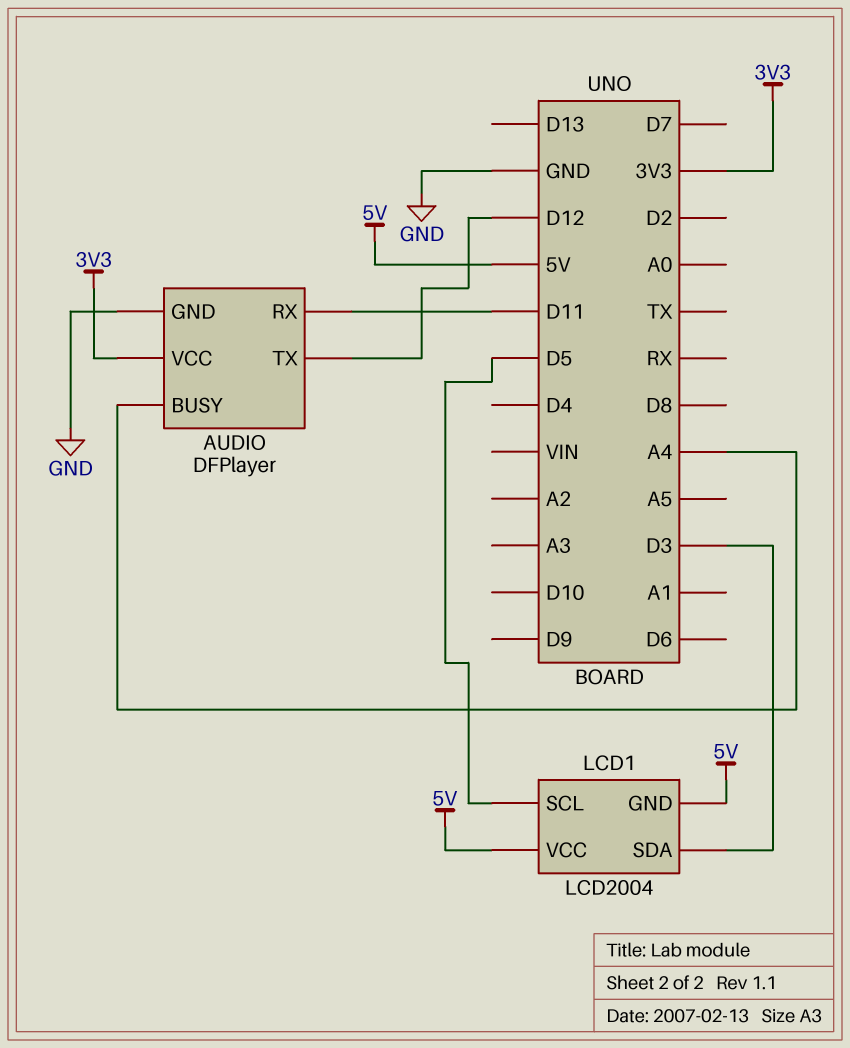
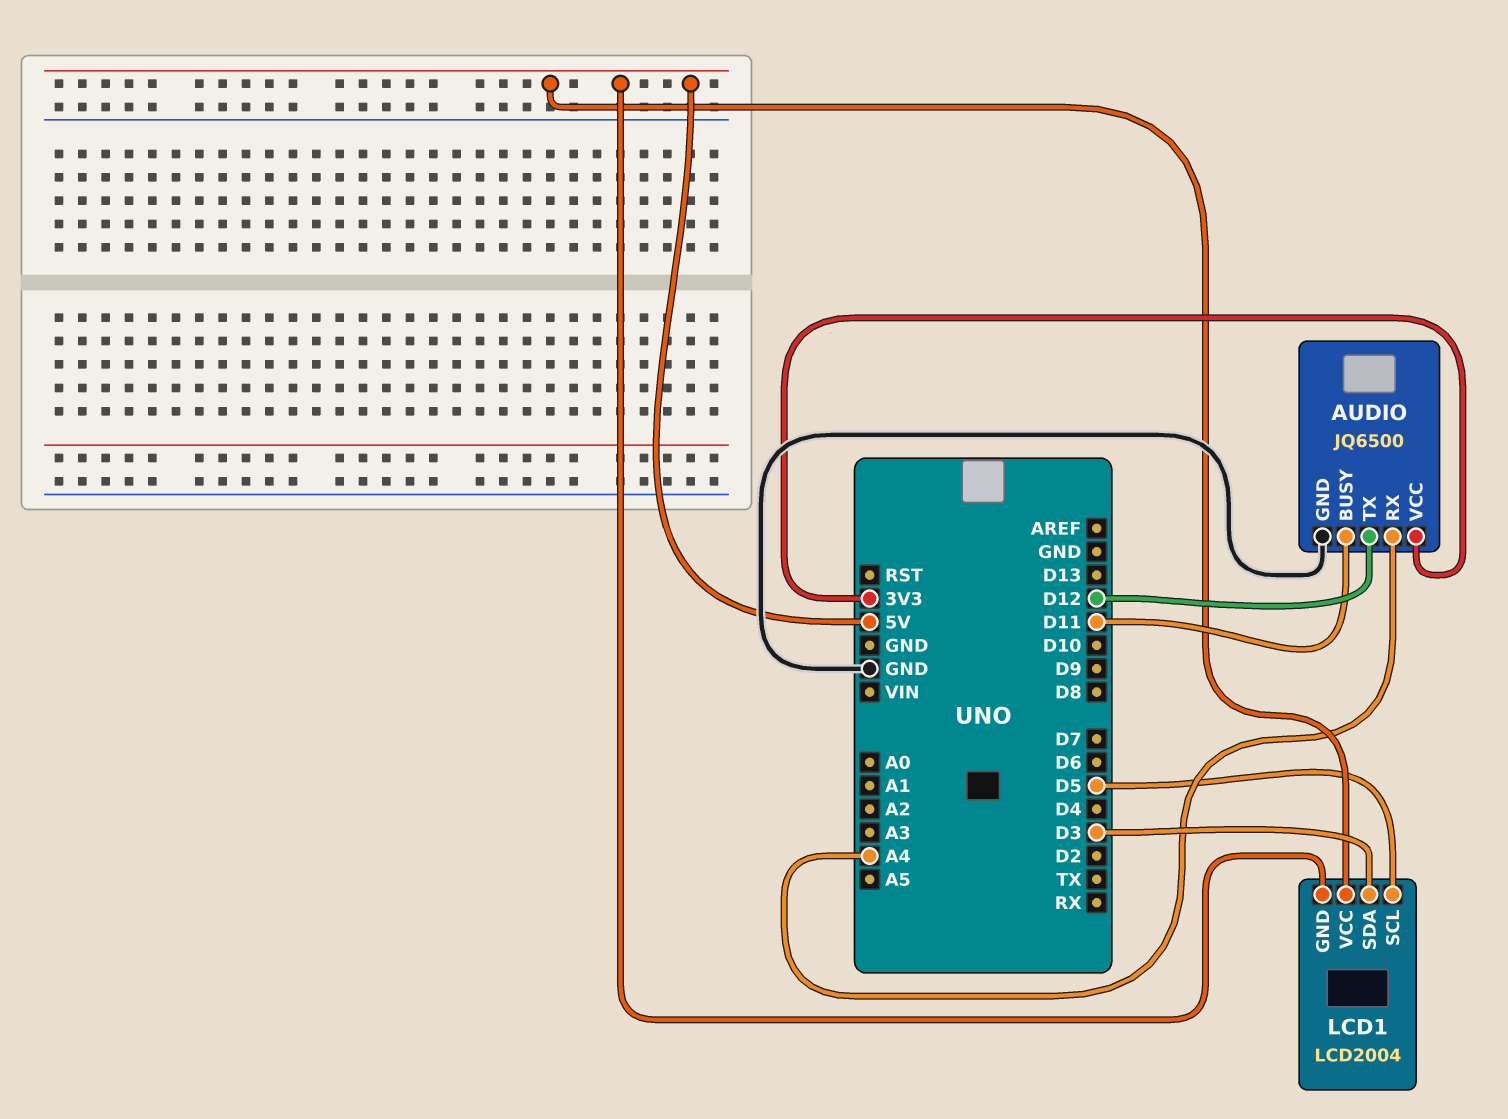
AUDIO: DFPlayer -> JQ6500
AUDIO pin BUSY: A4 -> D11
AUDIO pin RX: D11 -> A4

